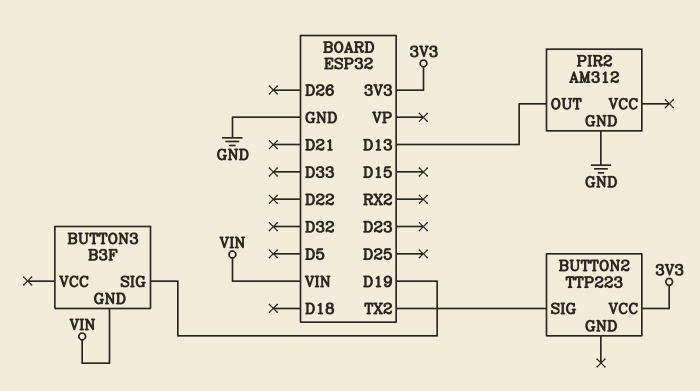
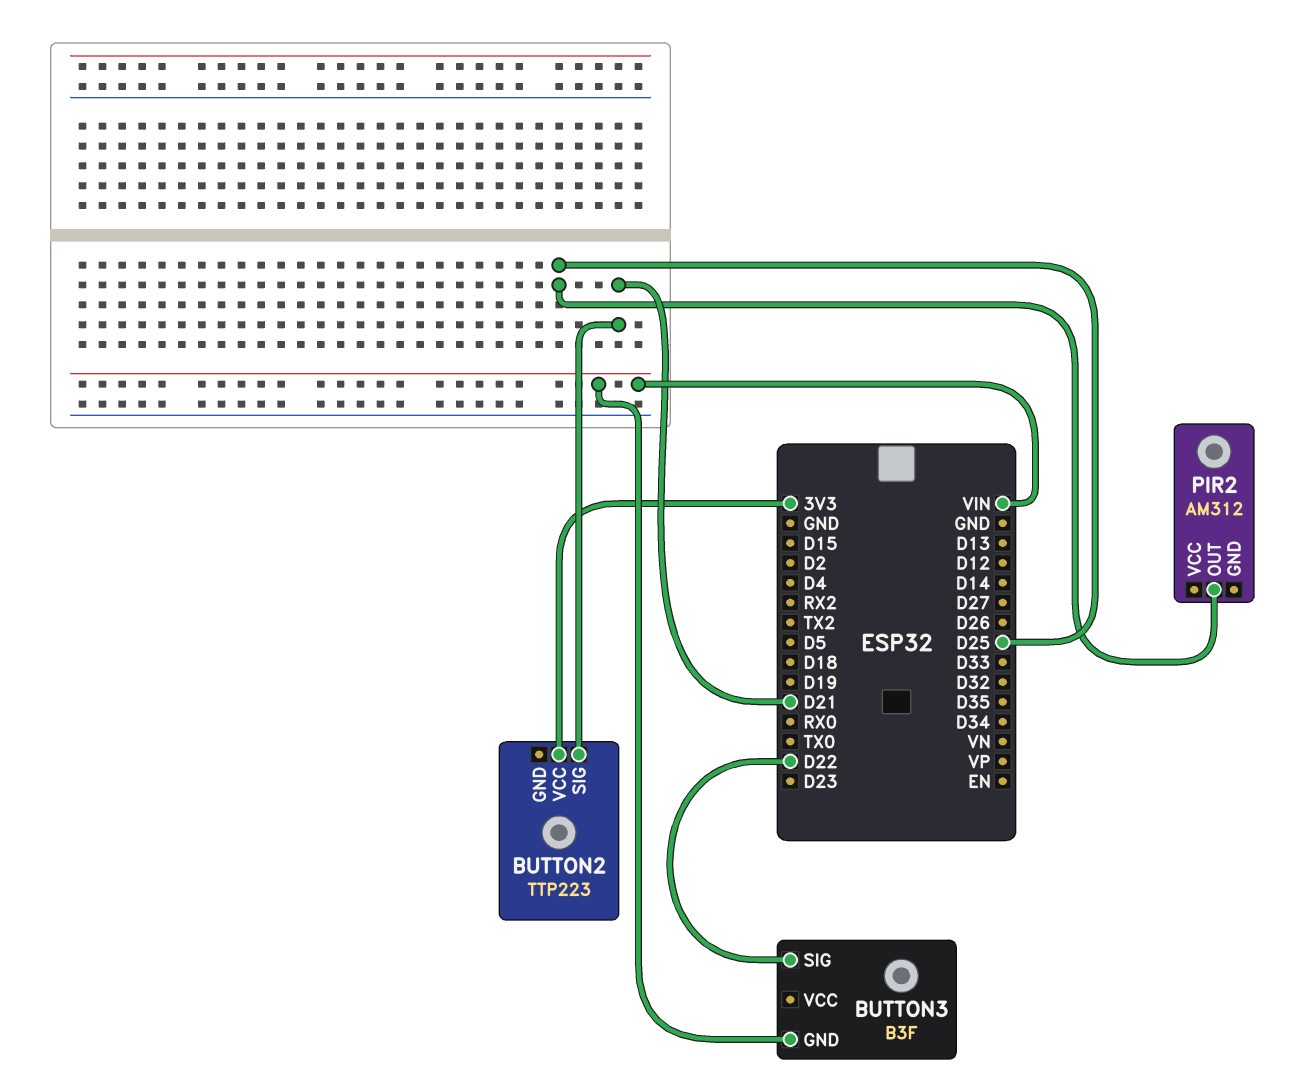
BUTTON2 pin SIG: TX2 -> D21
BUTTON3 pin SIG: D19 -> D22
PIR2 pin GND: GND -> none
PIR2 pin OUT: D13 -> D25

